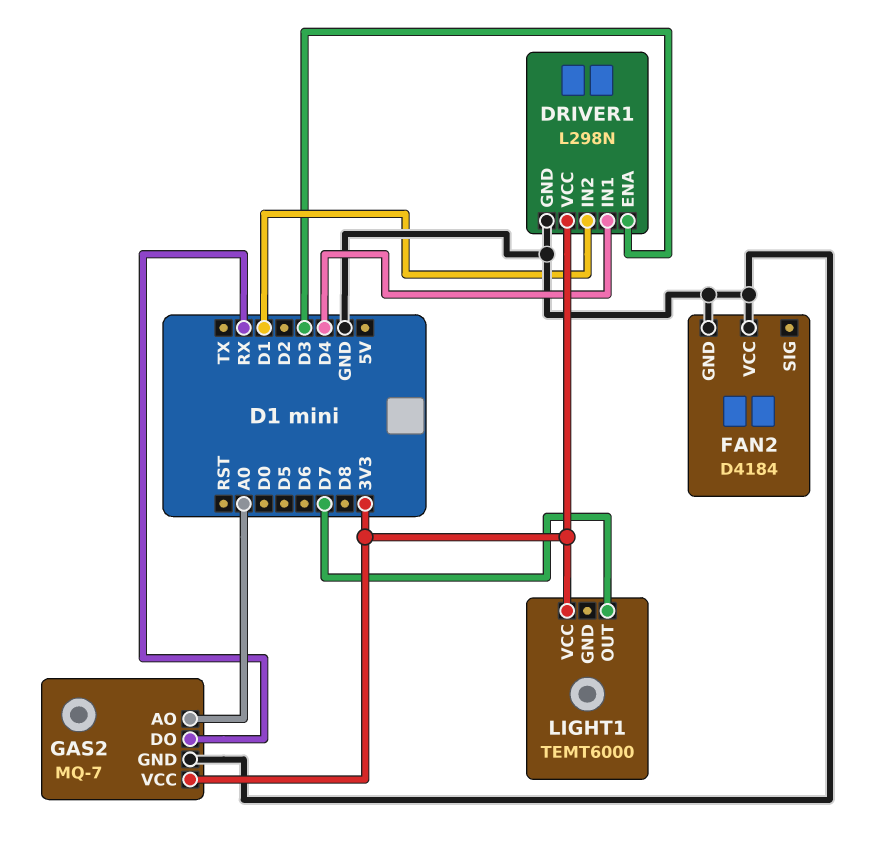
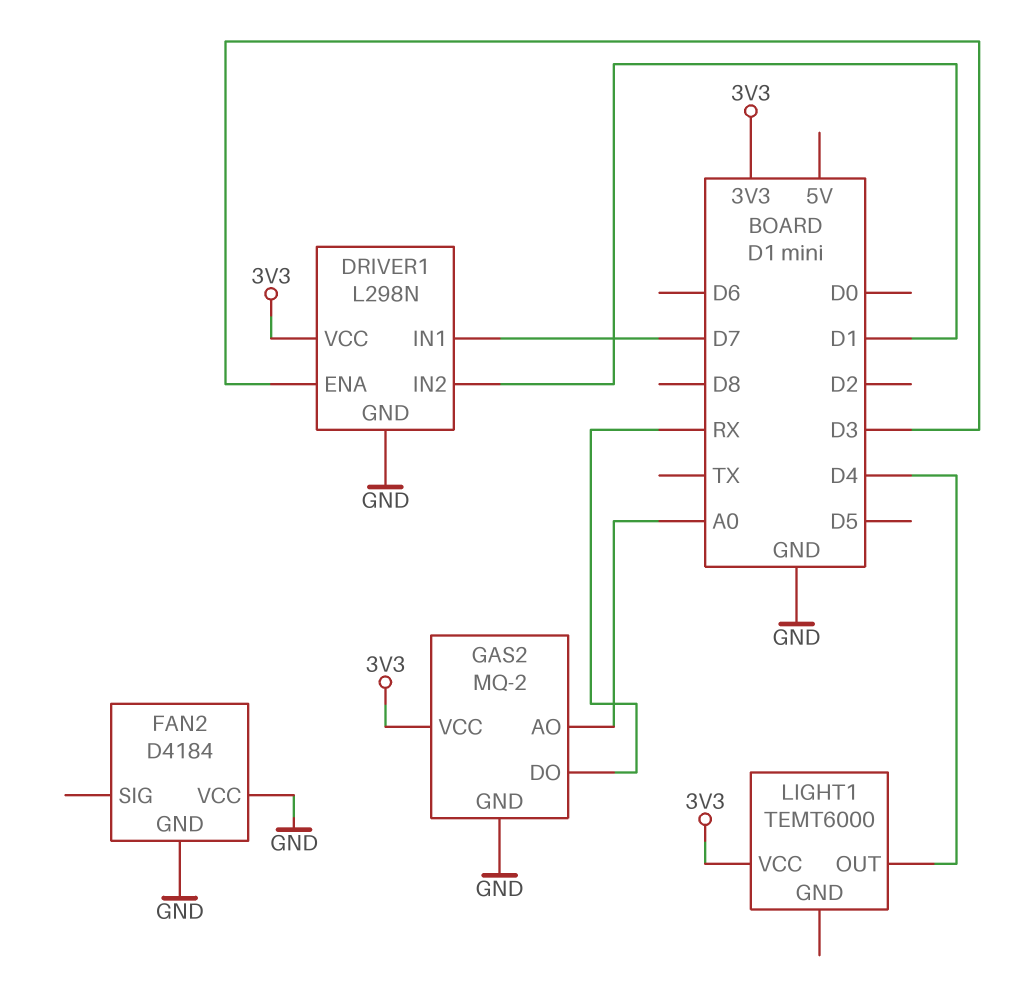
DRIVER1 pin IN1: D4 -> D7
GAS2: MQ-7 -> MQ-2
LIGHT1 pin OUT: D7 -> D4

